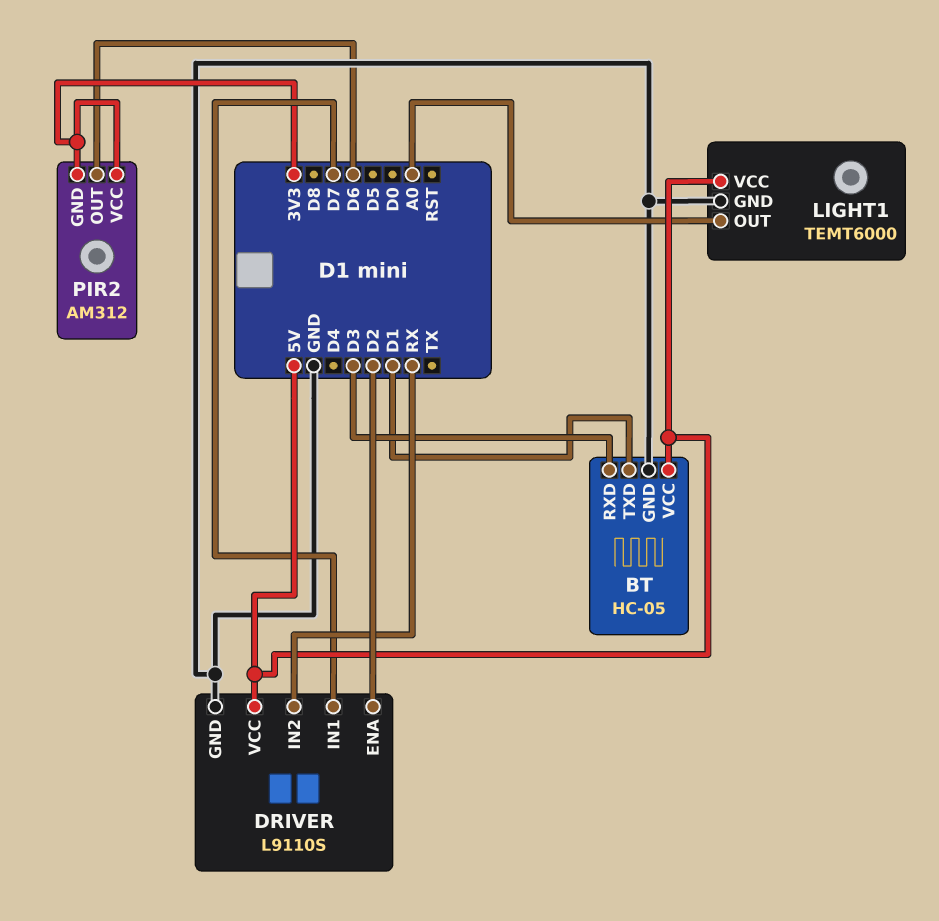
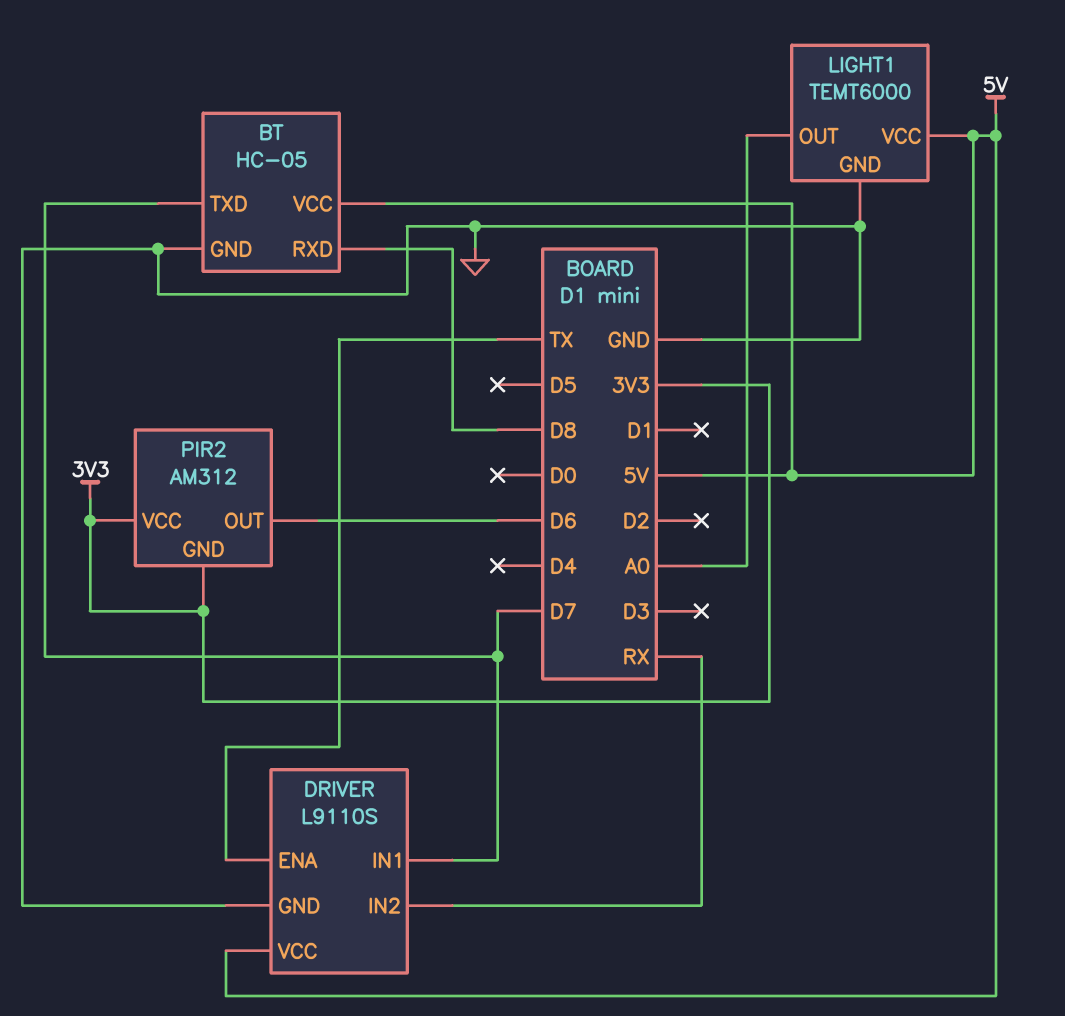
BT pin RXD: D3 -> D8
BT pin TXD: D1 -> D7
DRIVER pin ENA: D2 -> TX

